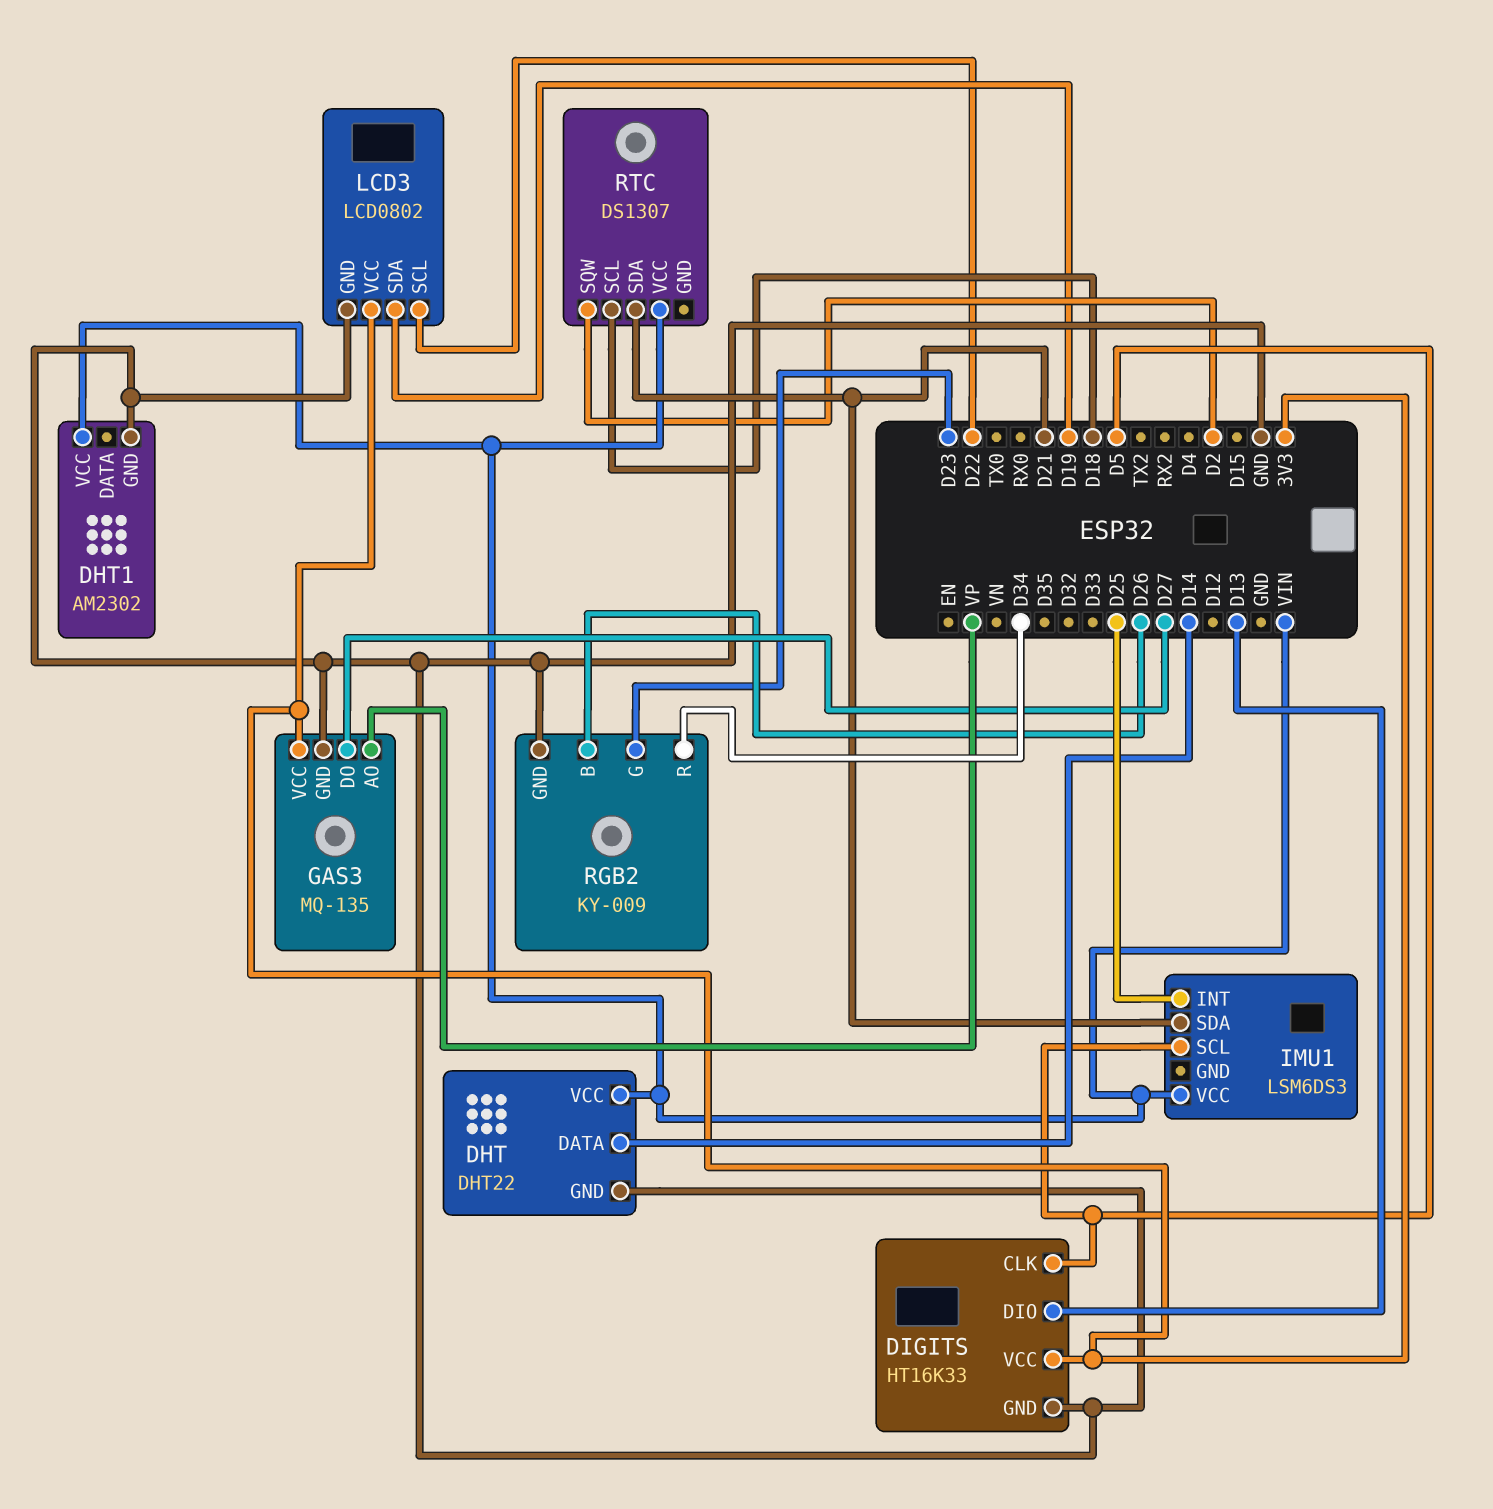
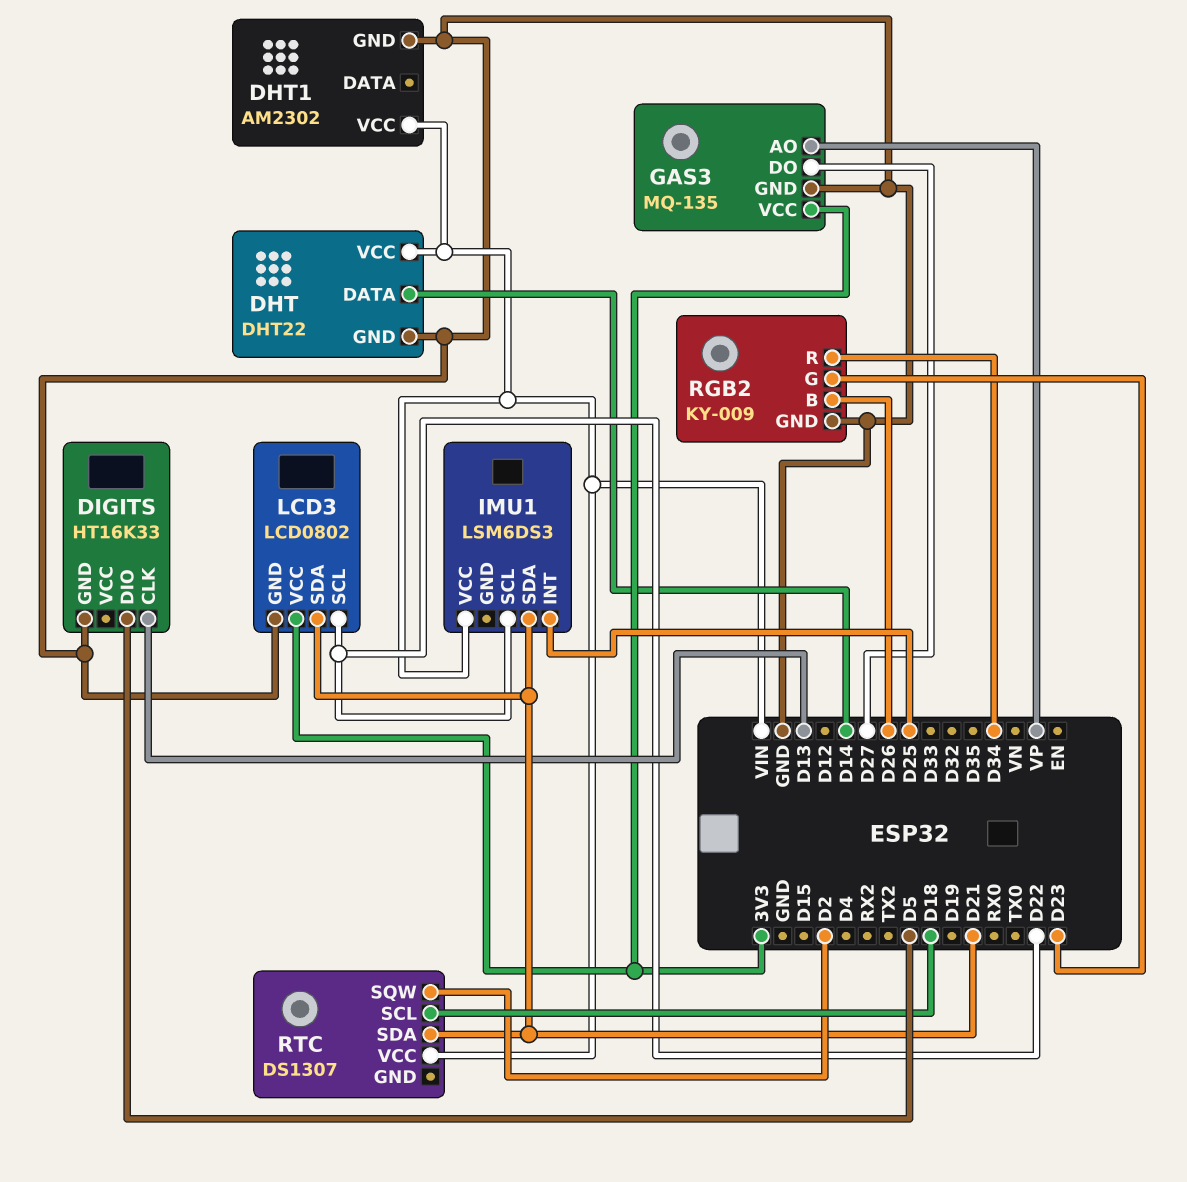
DIGITS pin CLK: D5 -> D13
DIGITS pin DIO: D13 -> D5
DIGITS pin VCC: 3V3 -> none
IMU1 pin SCL: D5 -> D22
LCD3 pin SDA: D19 -> D21

